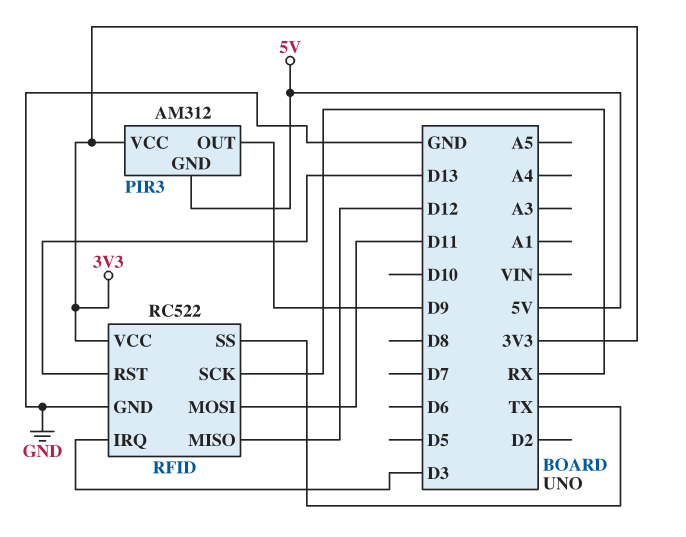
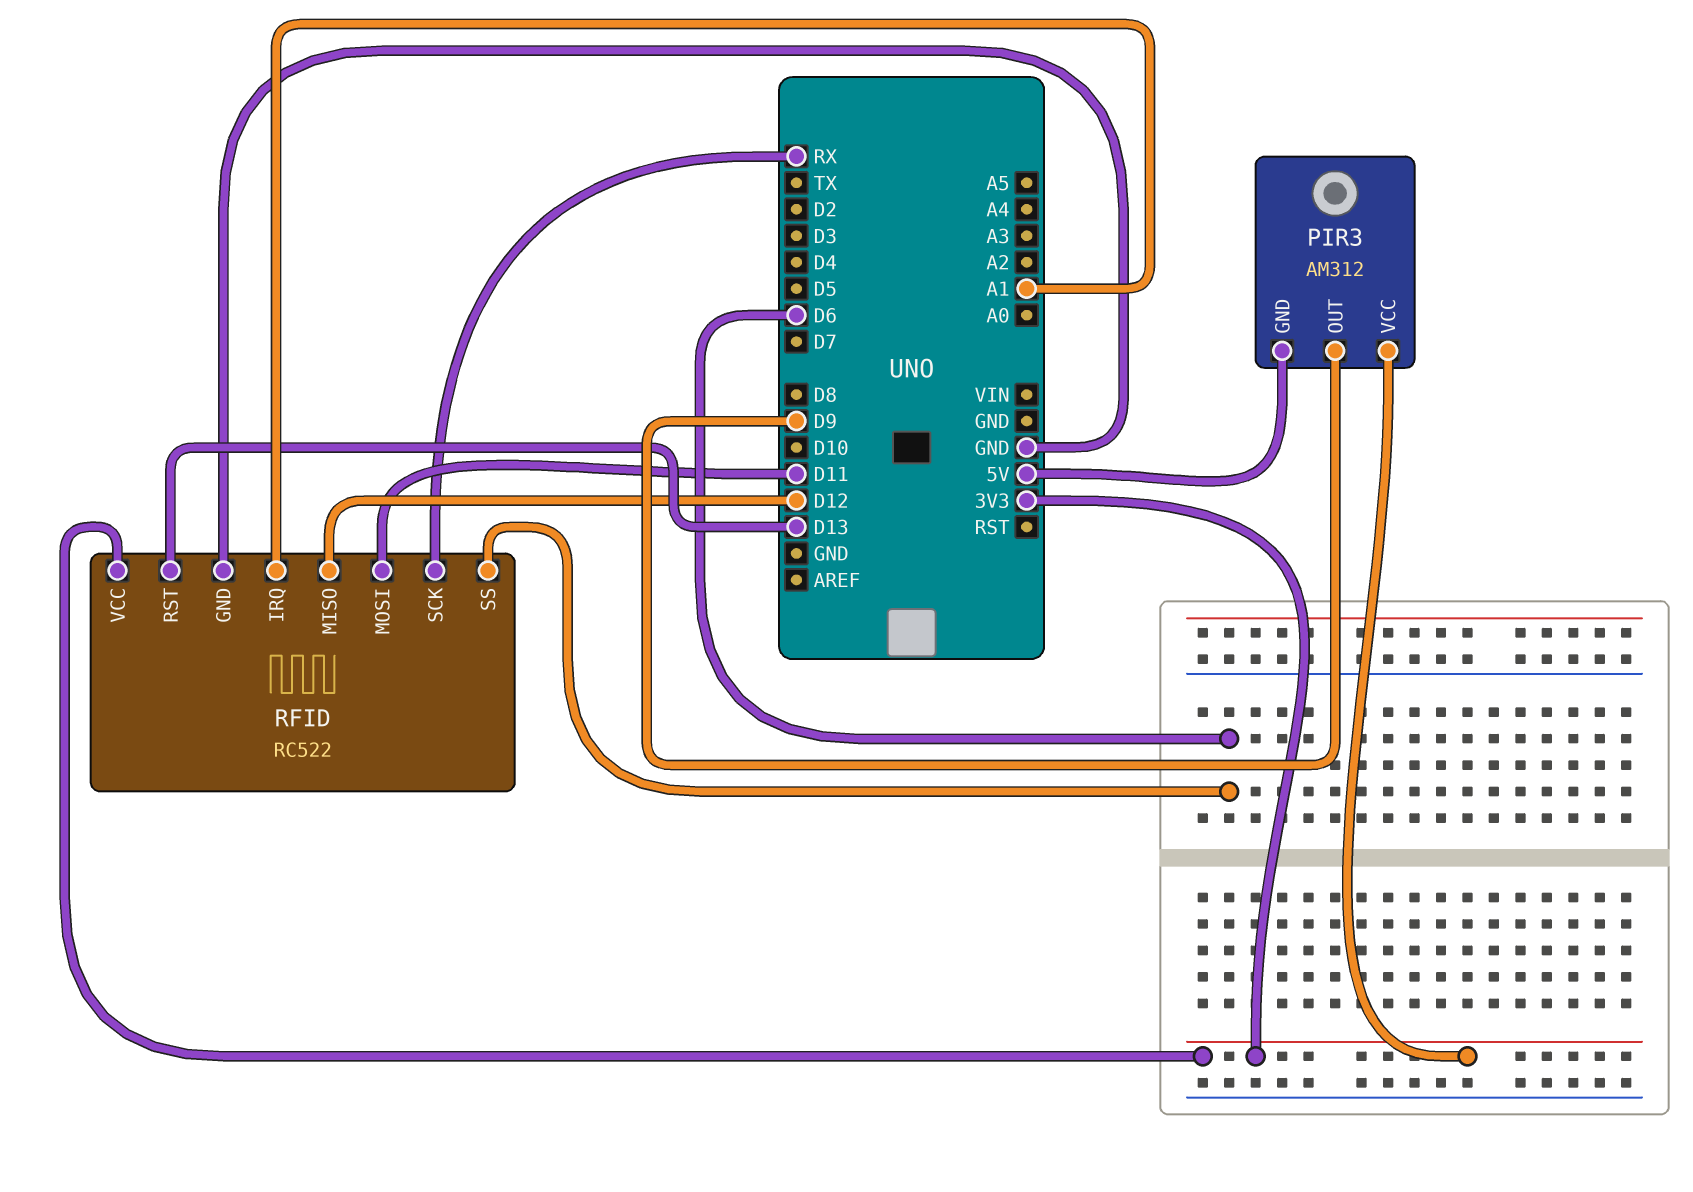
RFID pin IRQ: D3 -> A1
RFID pin SS: TX -> D6

